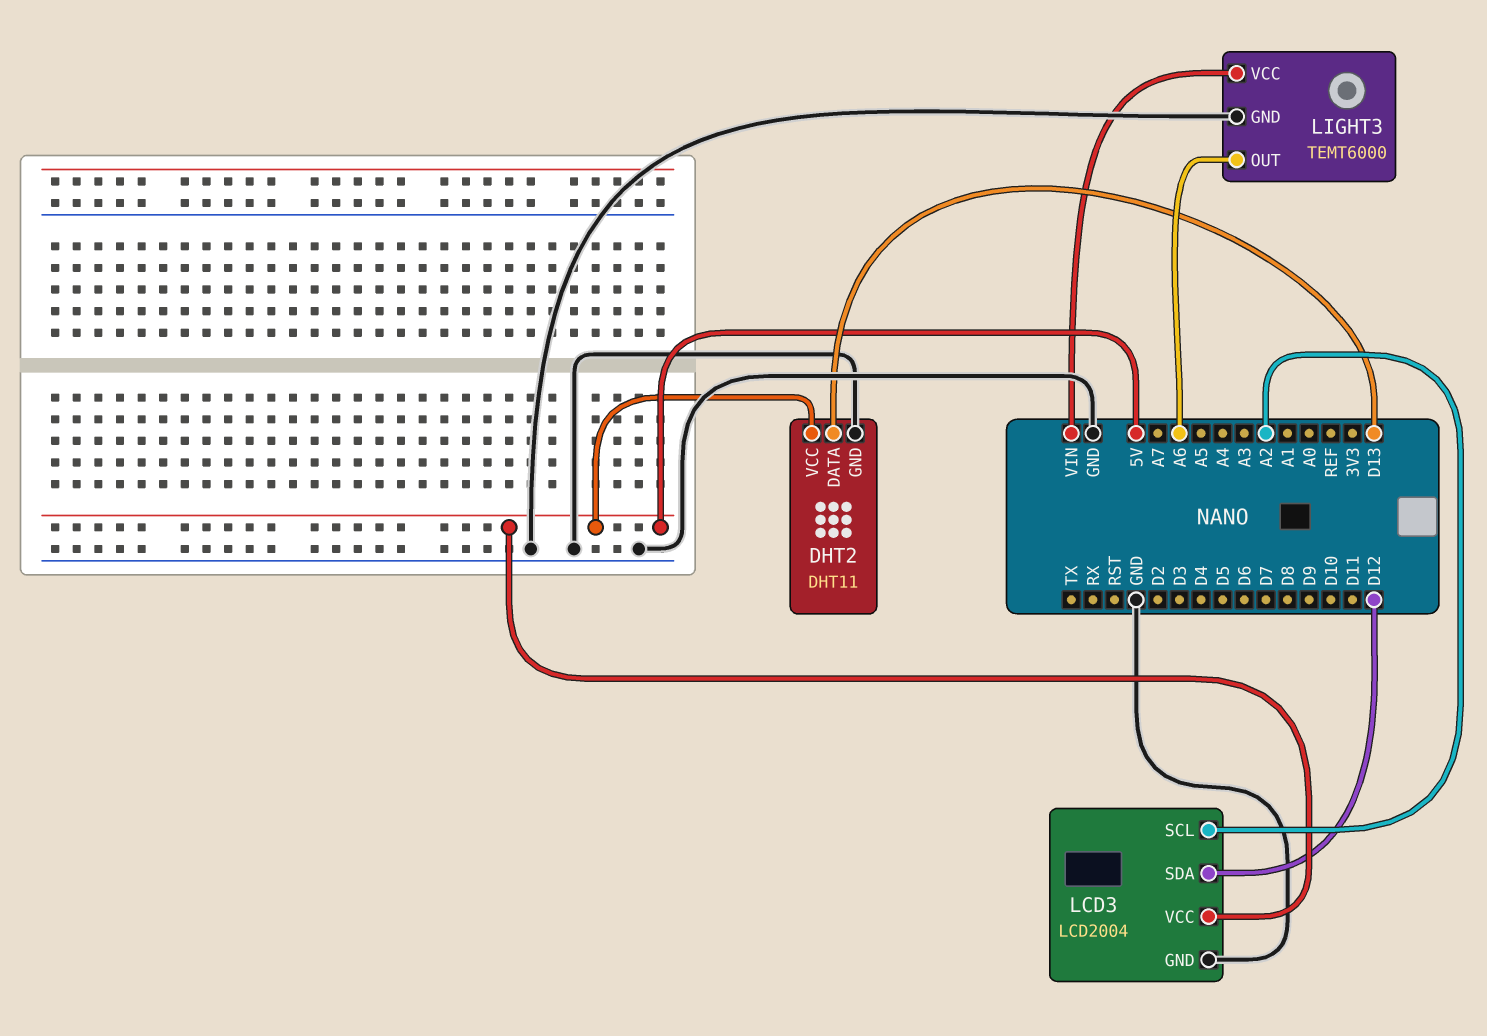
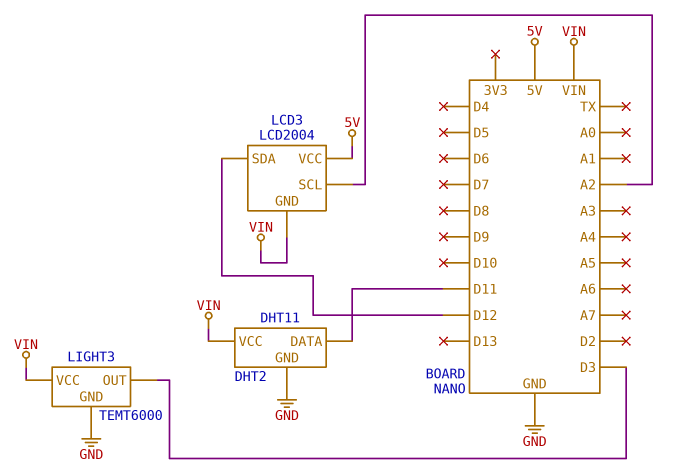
DHT2 pin DATA: D13 -> D11
DHT2 pin VCC: 5V -> VIN
LCD3 pin GND: GND -> VIN
LIGHT3 pin OUT: A6 -> D3

